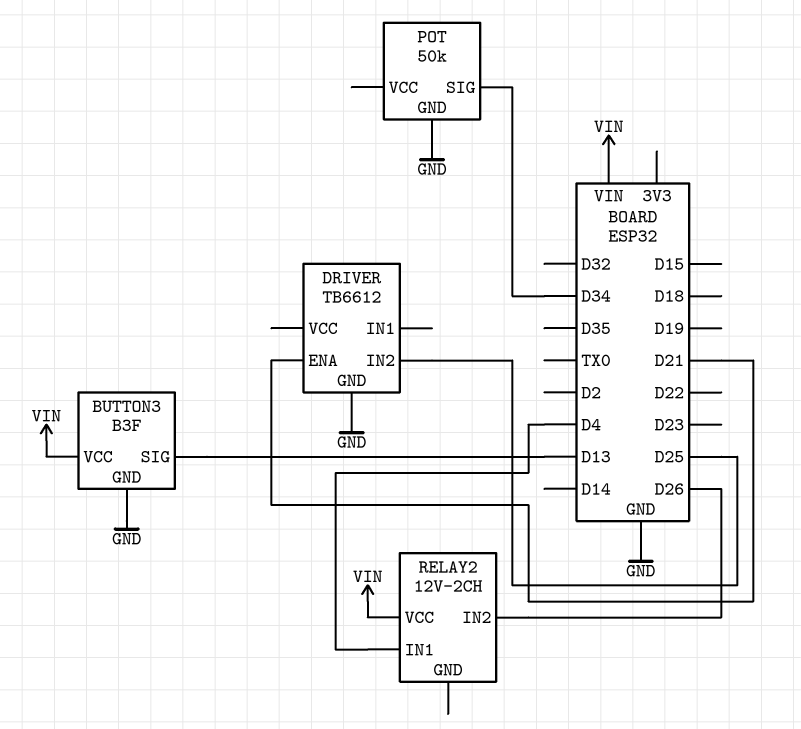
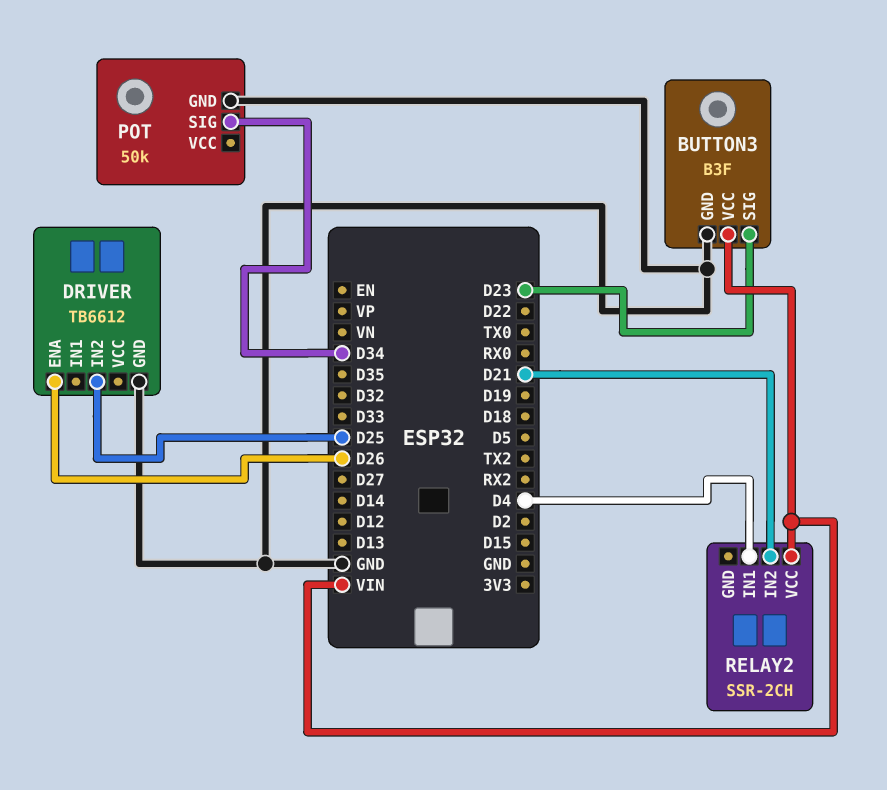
BUTTON3 pin SIG: D13 -> D23
DRIVER pin ENA: D21 -> D26
RELAY2: 12V-2CH -> SSR-2CH
RELAY2 pin IN2: D26 -> D21

